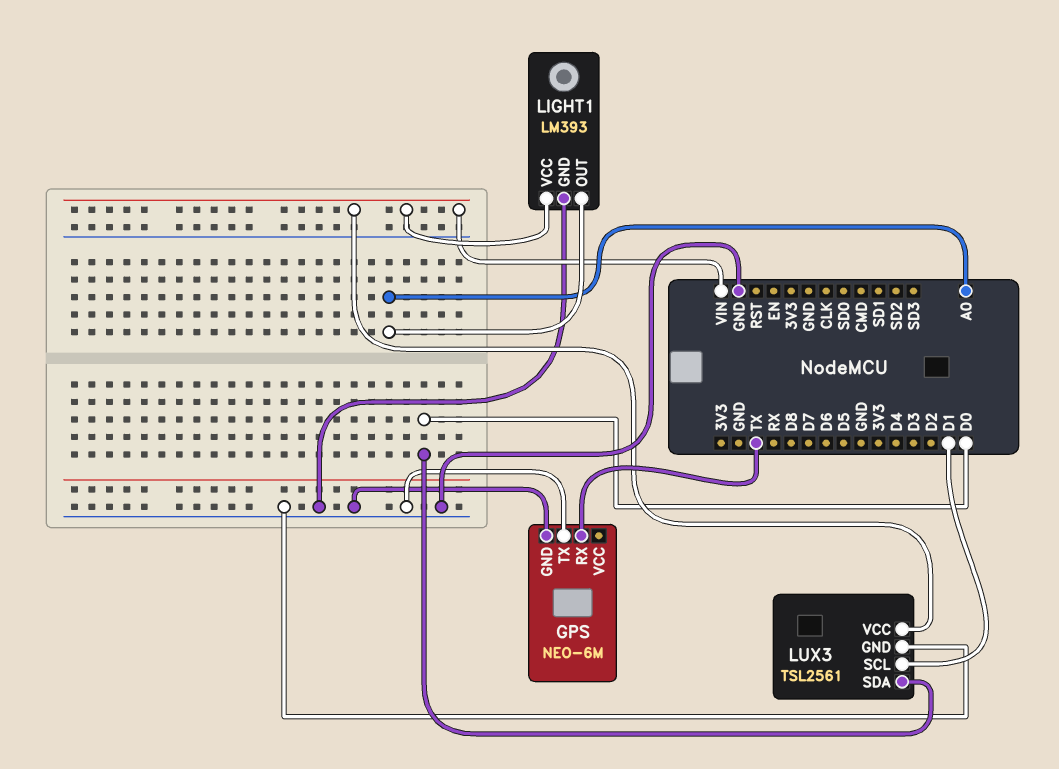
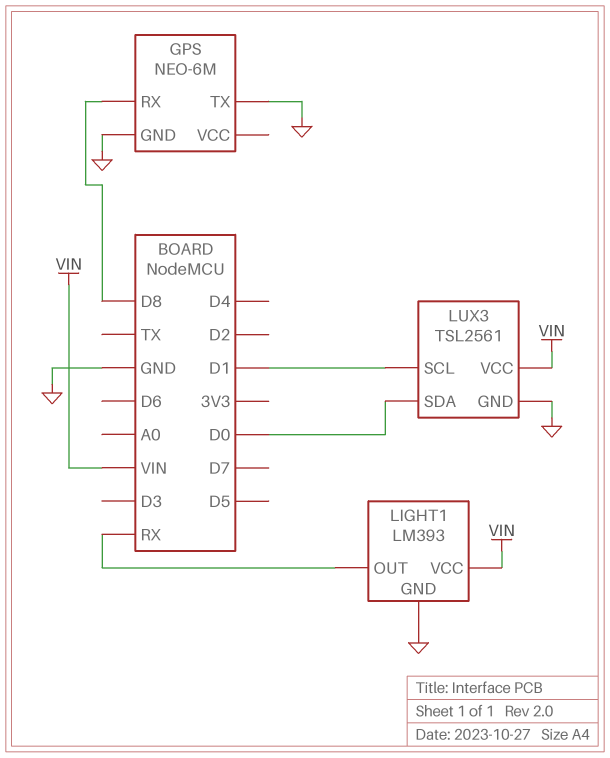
GPS pin RX: TX -> D8
LIGHT1 pin OUT: A0 -> RX

